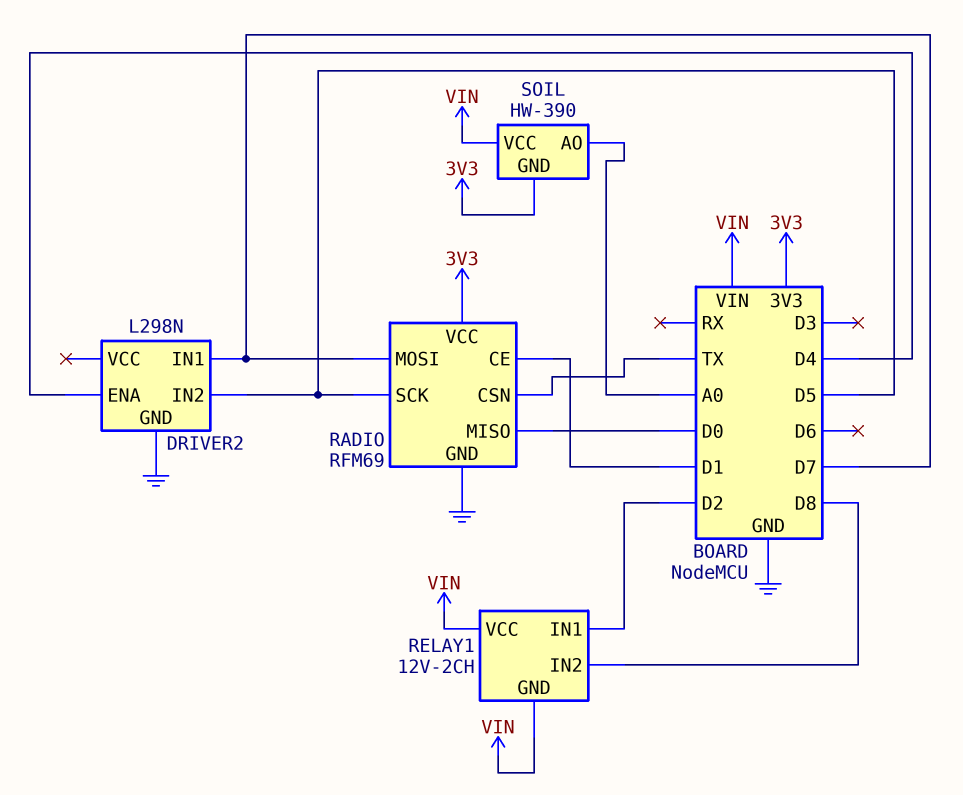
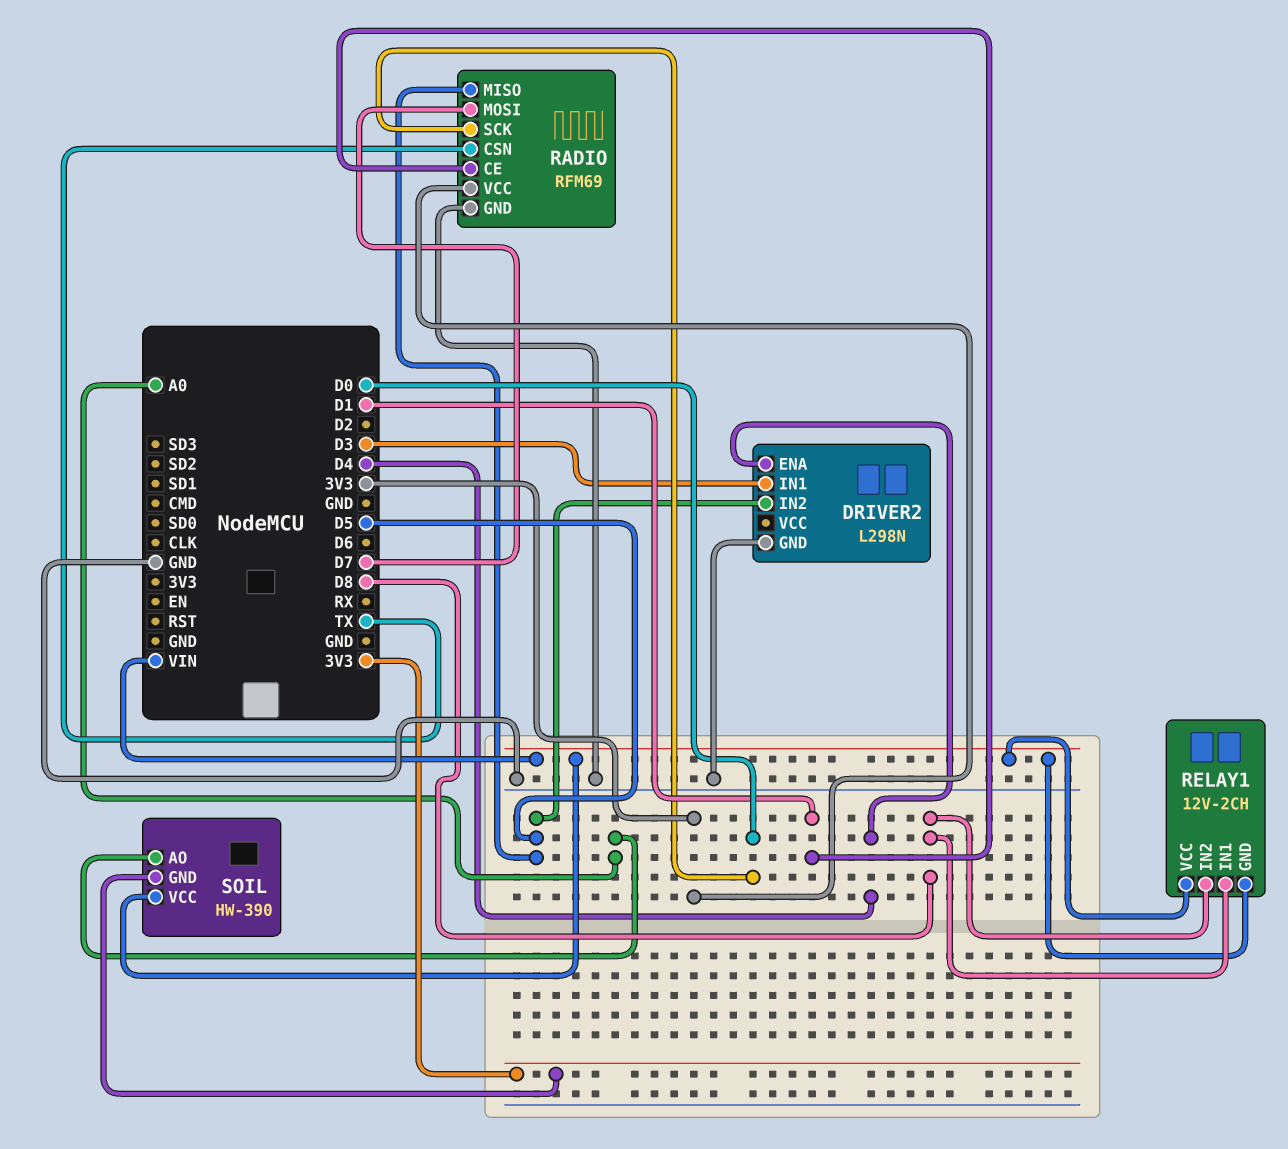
DRIVER2 pin IN1: D7 -> D3
RADIO pin MISO: D0 -> D5
RADIO pin SCK: D5 -> D0
RELAY1 pin IN1: D2 -> D8

